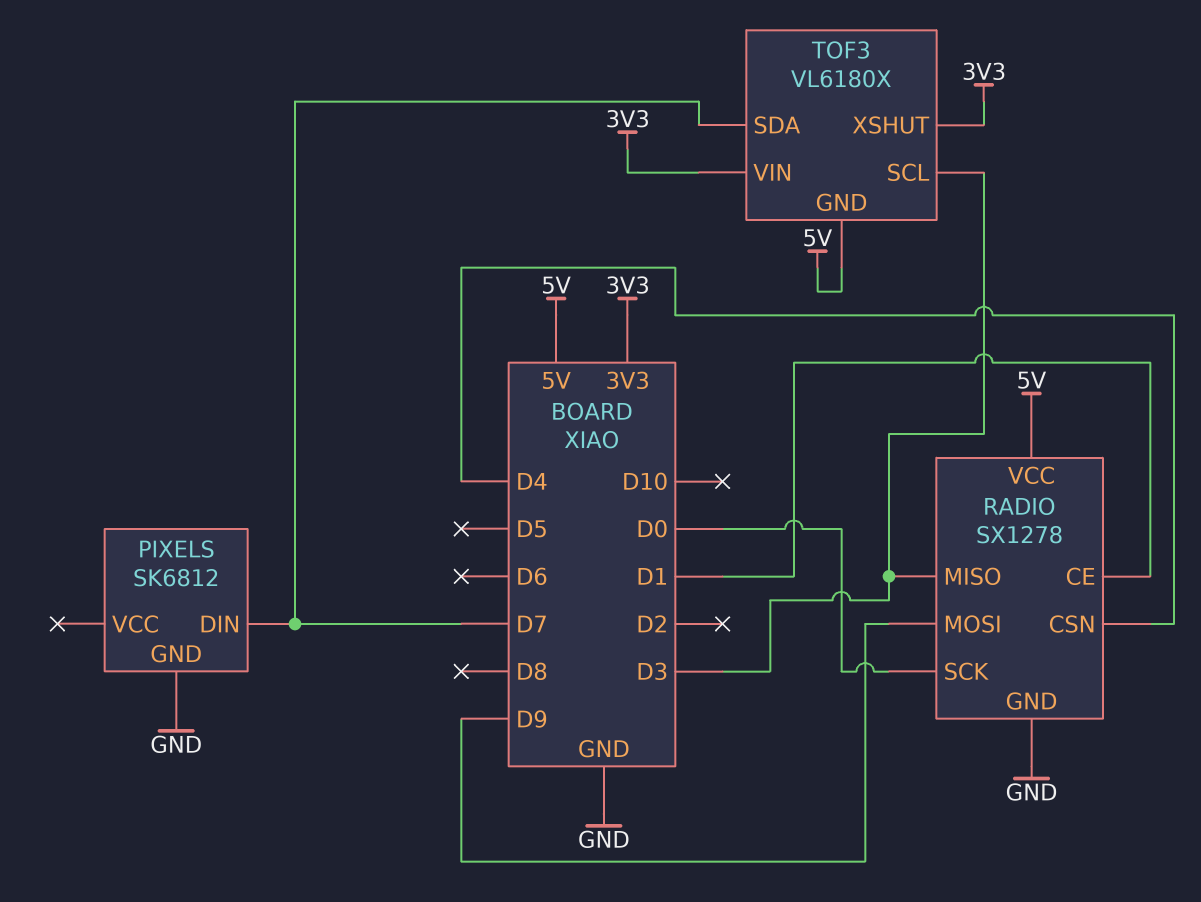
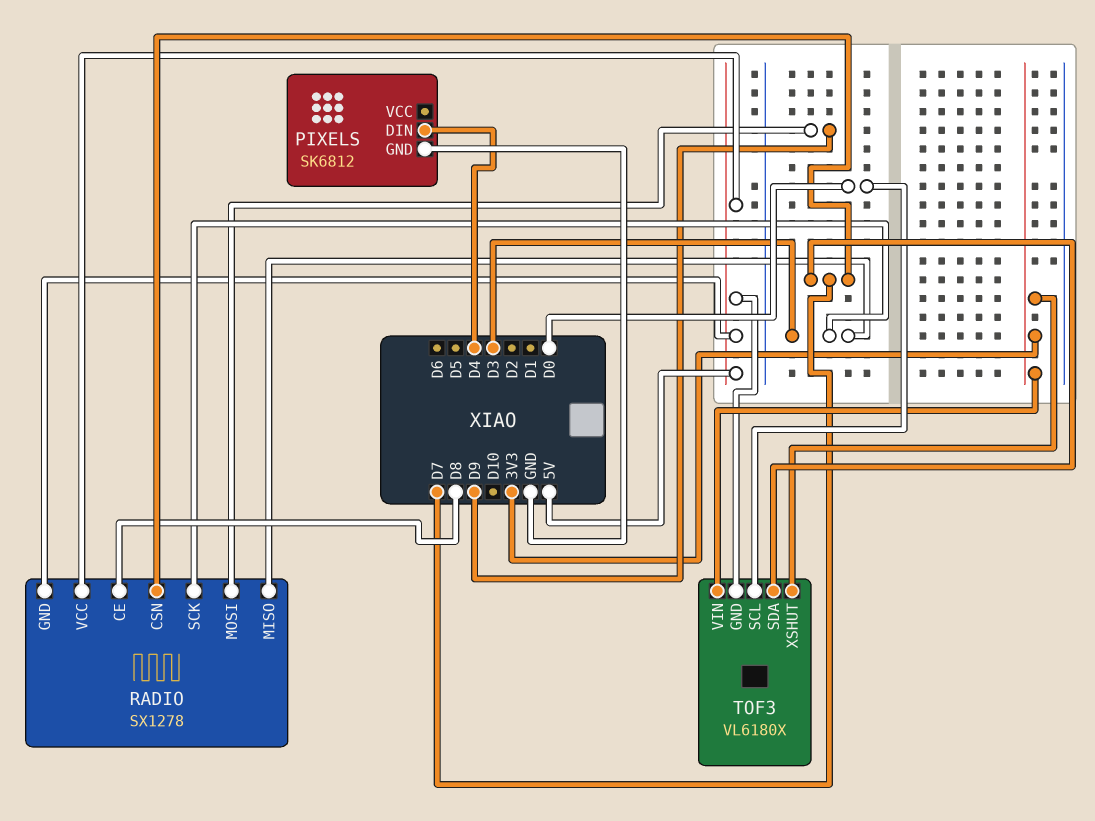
PIXELS pin DIN: D7 -> D4
RADIO pin CE: D1 -> D8
RADIO pin CSN: D4 -> D7
RADIO pin GND: GND -> 5V
RADIO pin SCK: D0 -> D3
TOF3 pin SCL: D3 -> D0

